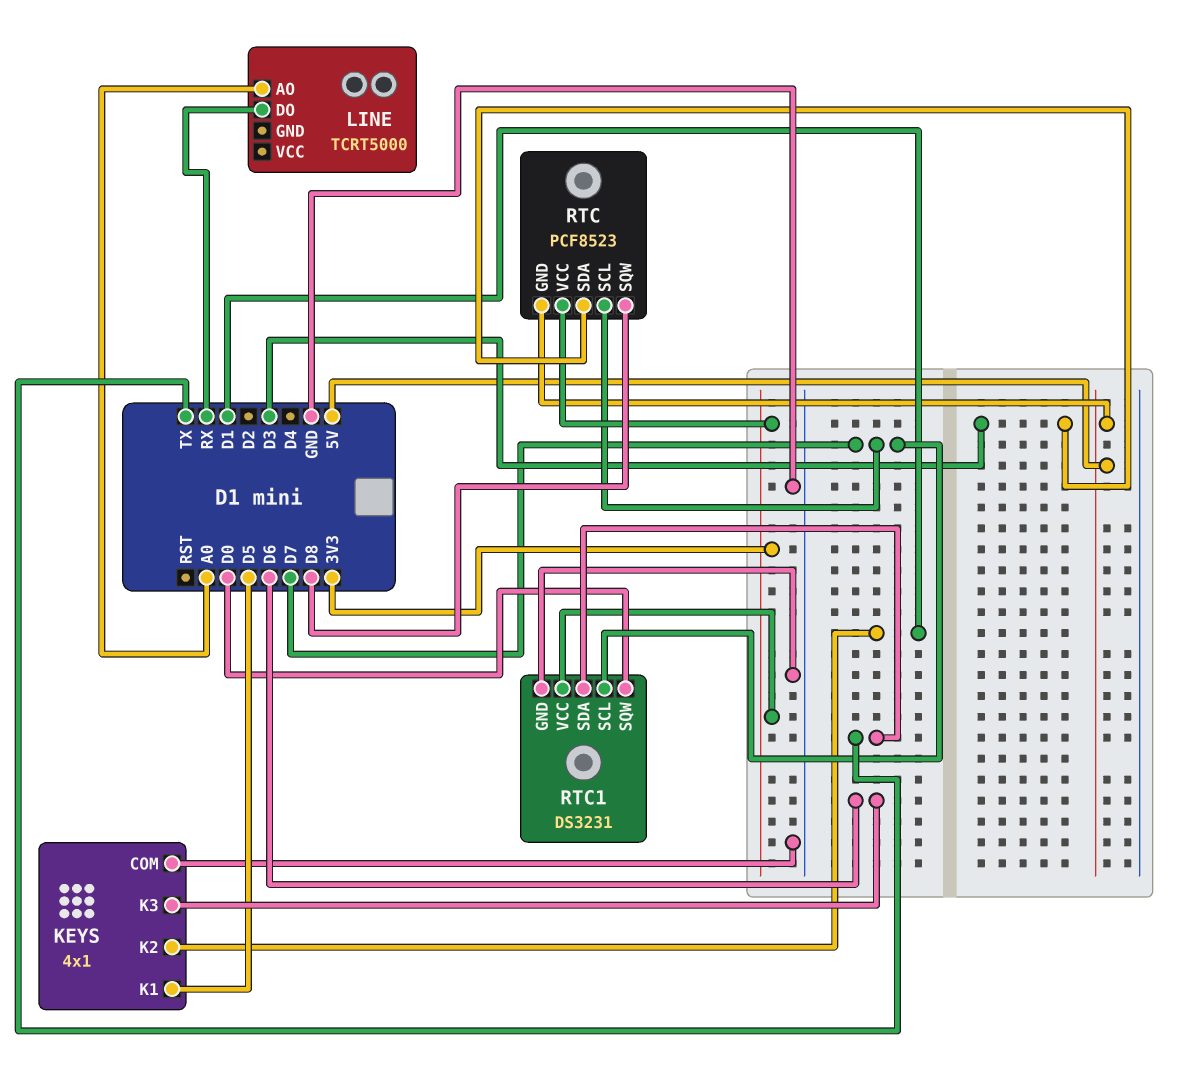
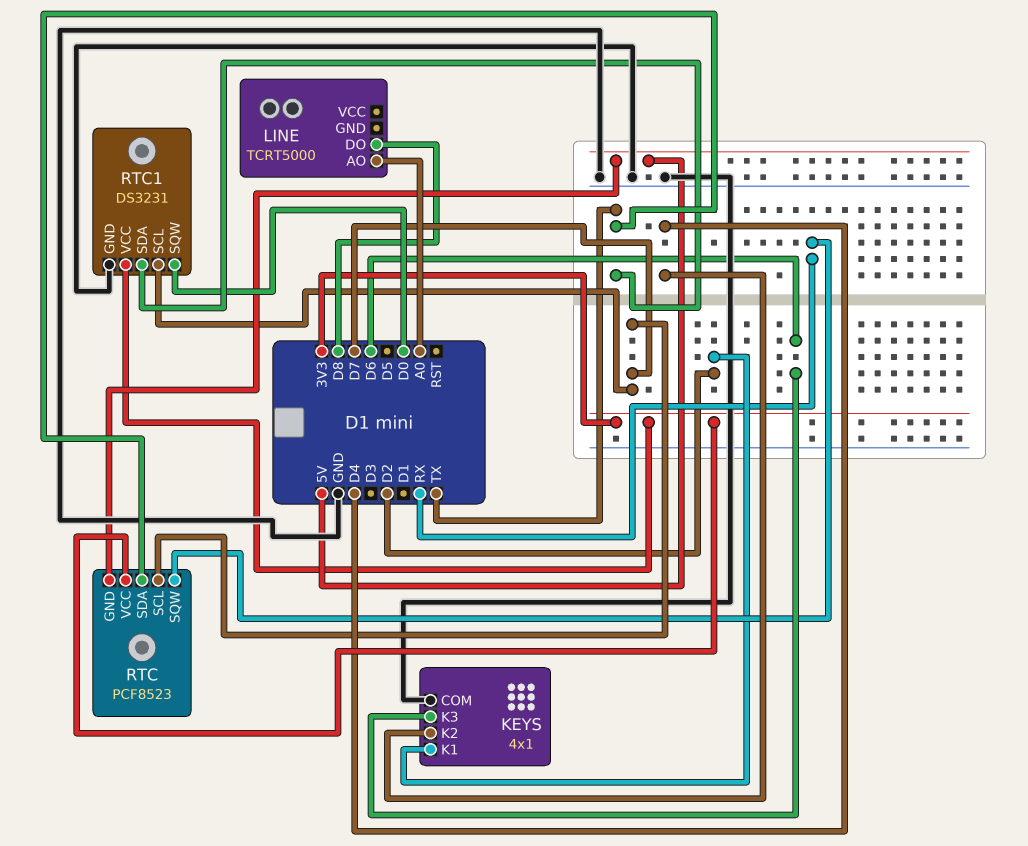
KEYS pin K1: D5 -> D2
KEYS pin K2: D1 -> D4
LINE pin DO: RX -> D8
RTC pin SDA: D3 -> TX
RTC pin SQW: D8 -> RX

